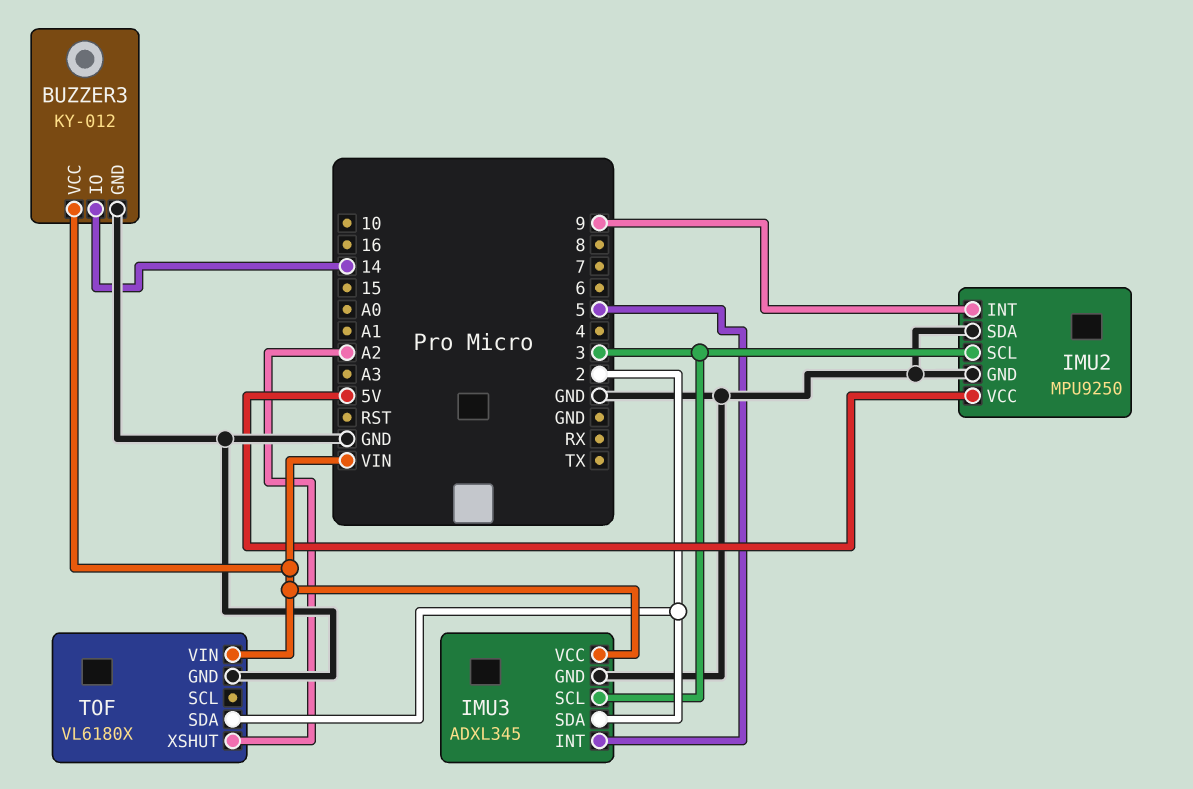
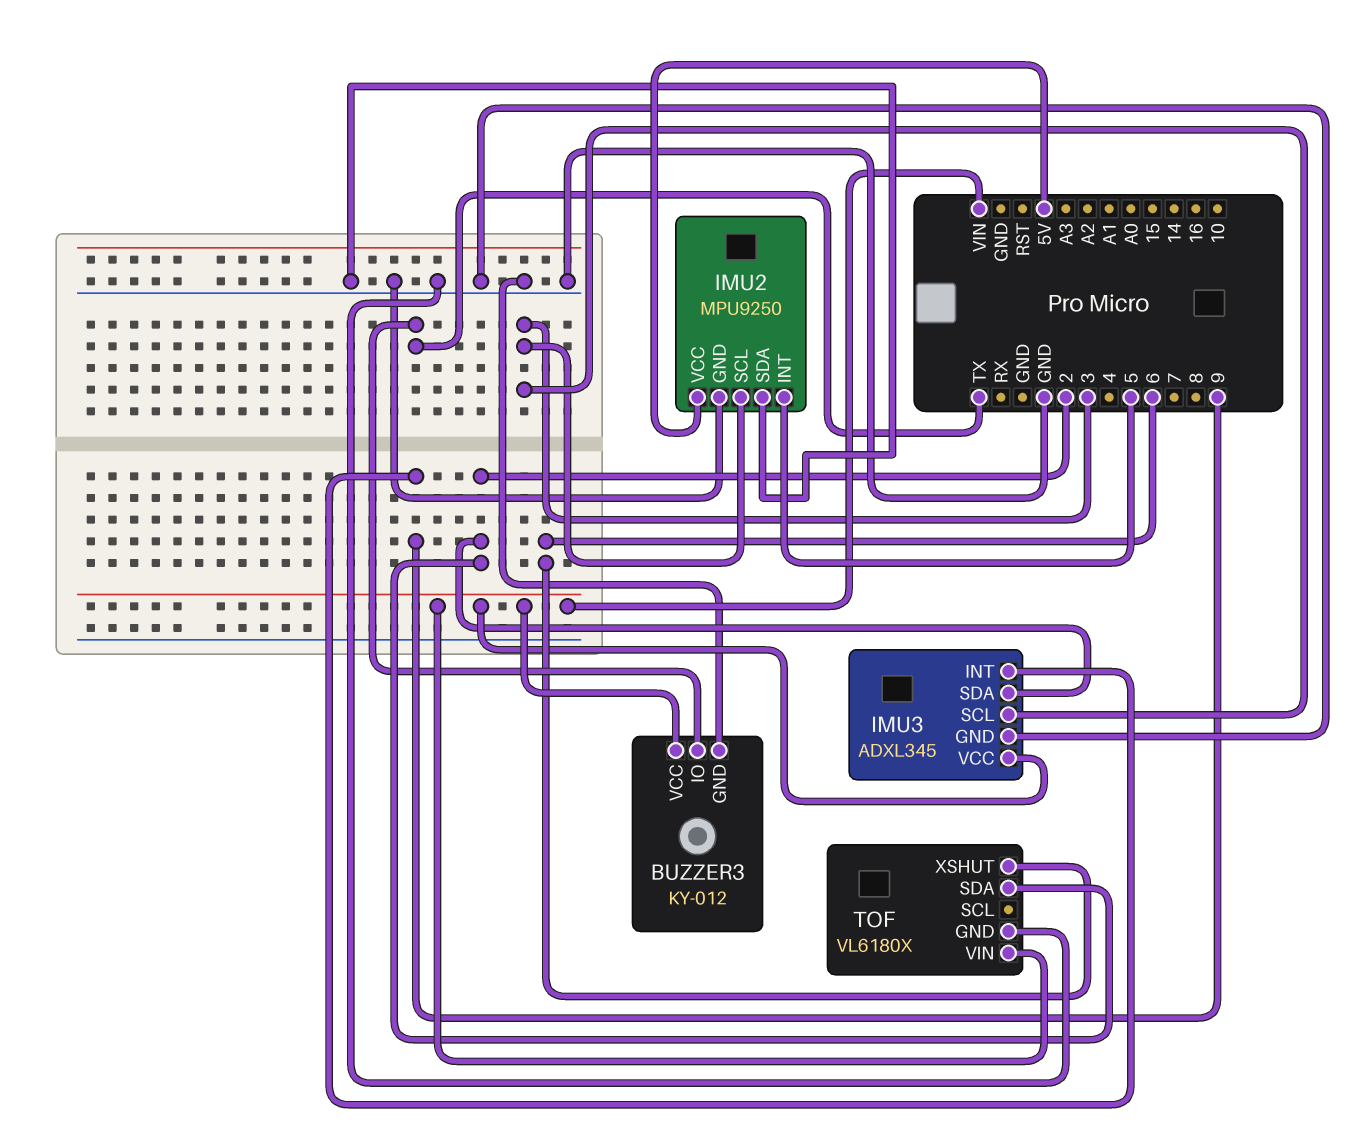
BUZZER3 pin IO: 14 -> TX
IMU2 pin INT: 9 -> 5
IMU3 pin INT: 5 -> 9
TOF pin XSHUT: A2 -> 6

